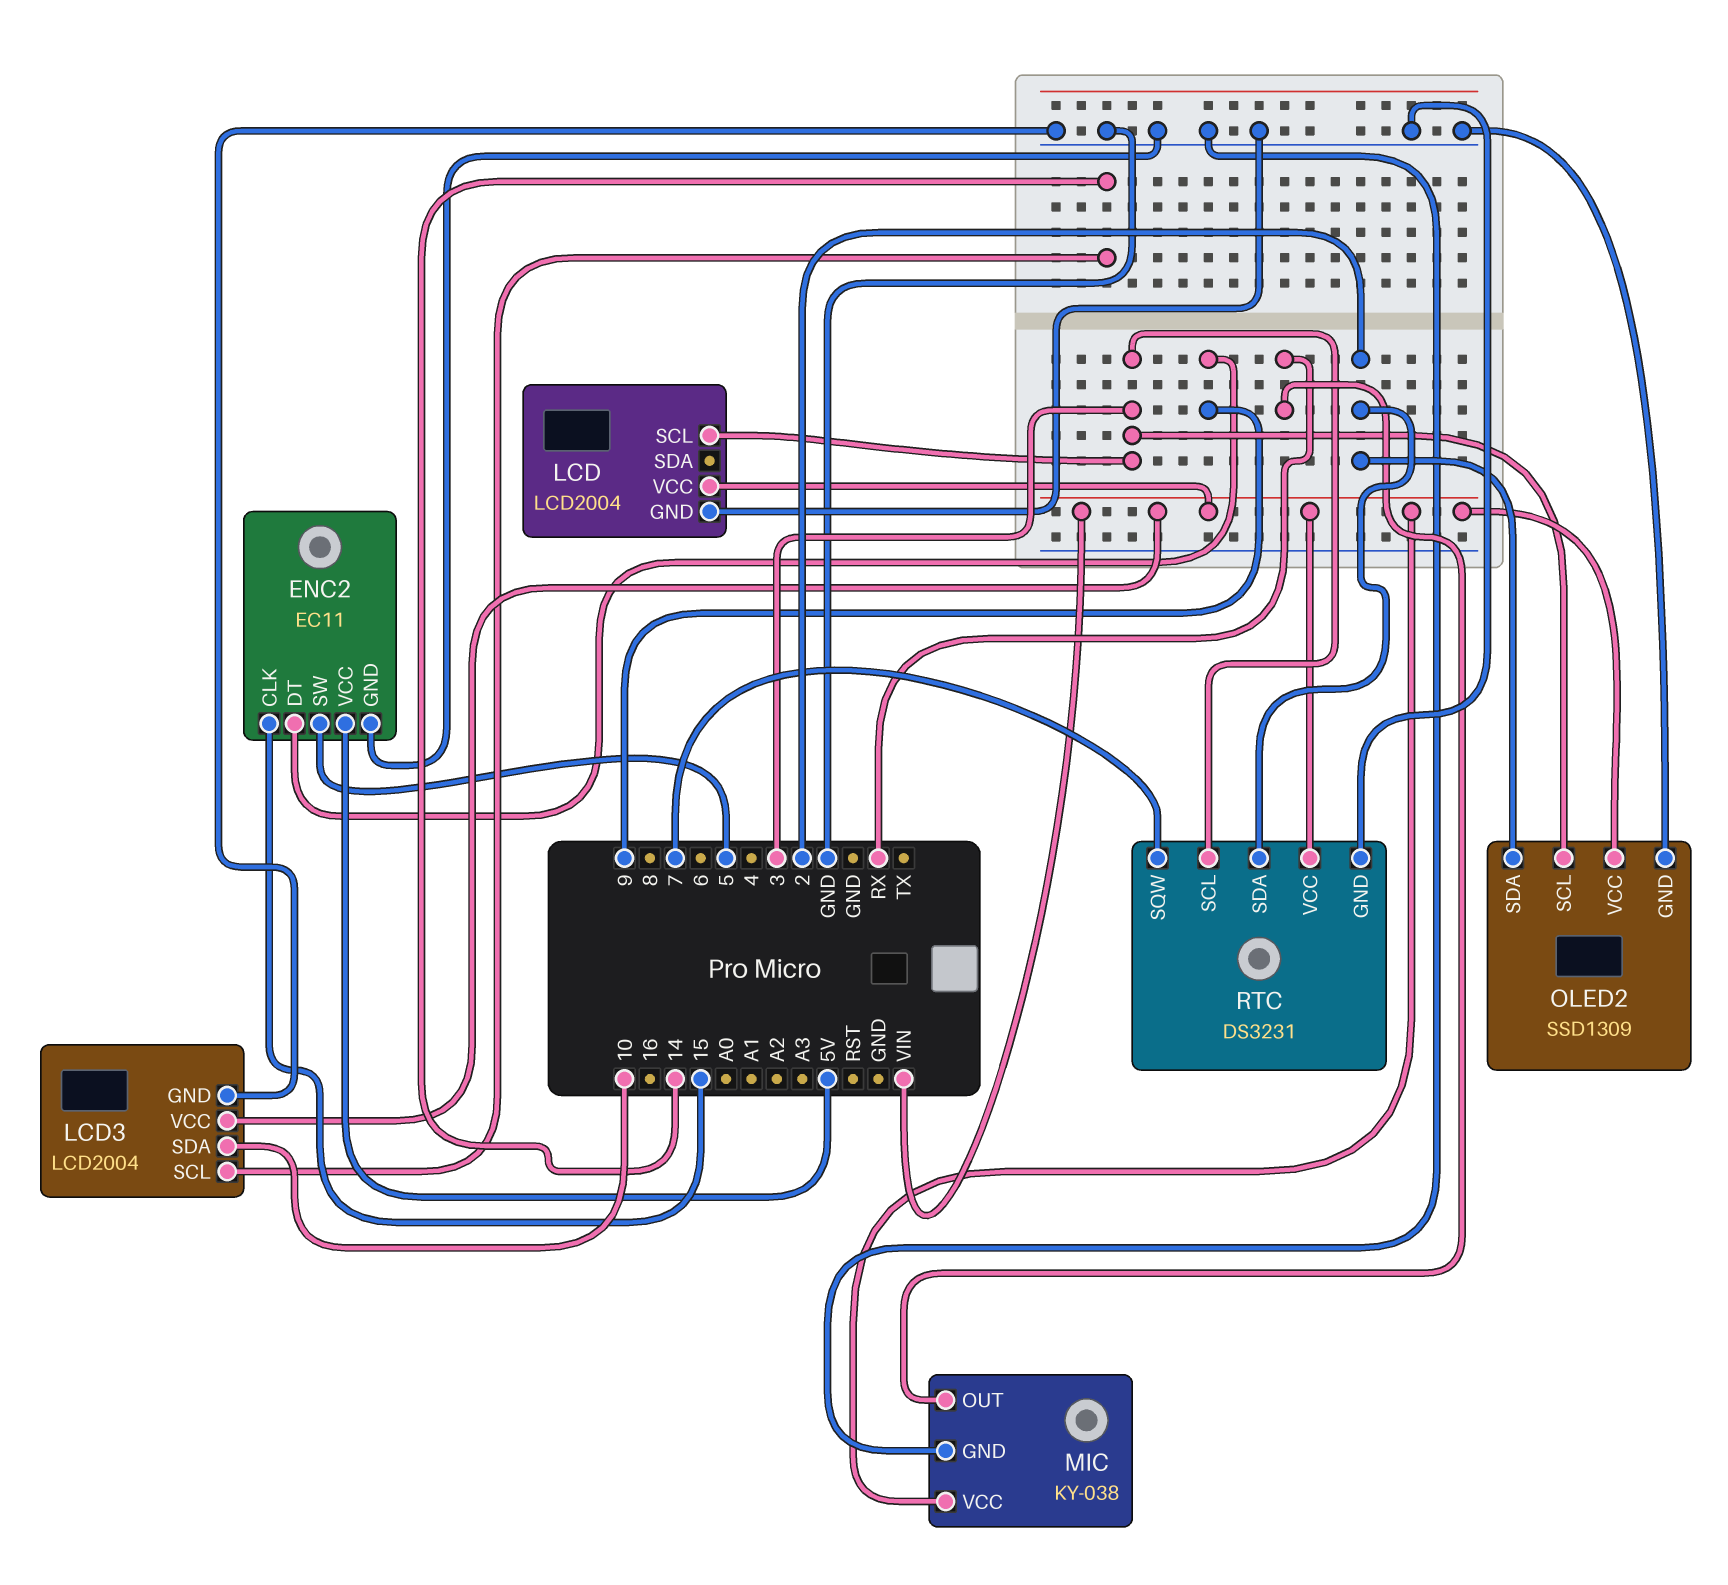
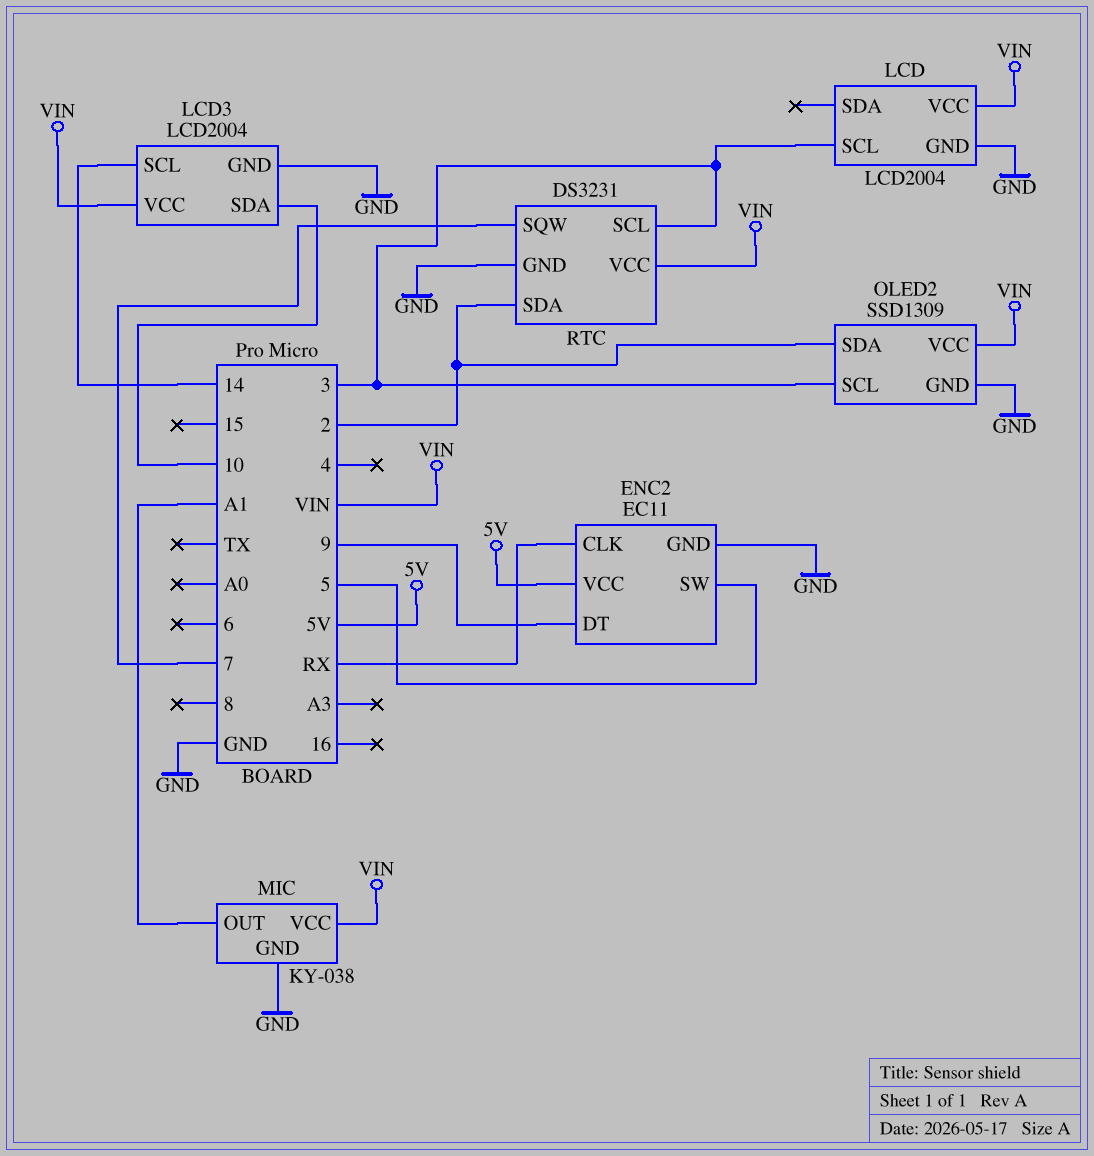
ENC2 pin CLK: 15 -> RX
MIC pin OUT: RX -> A1

